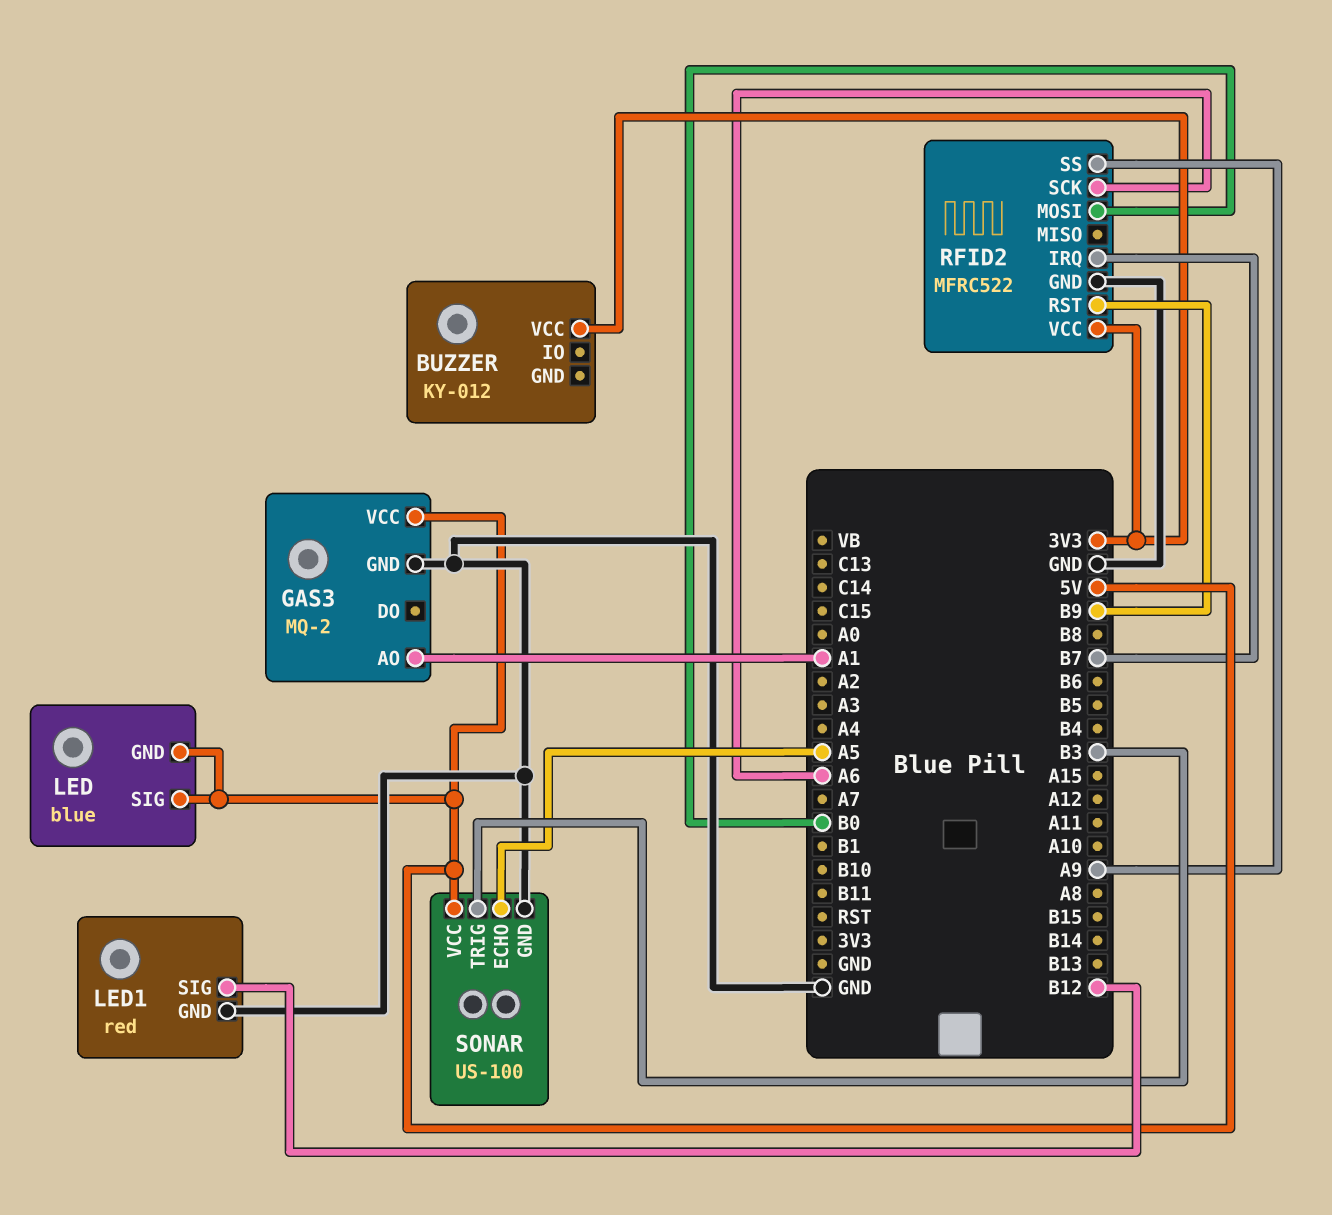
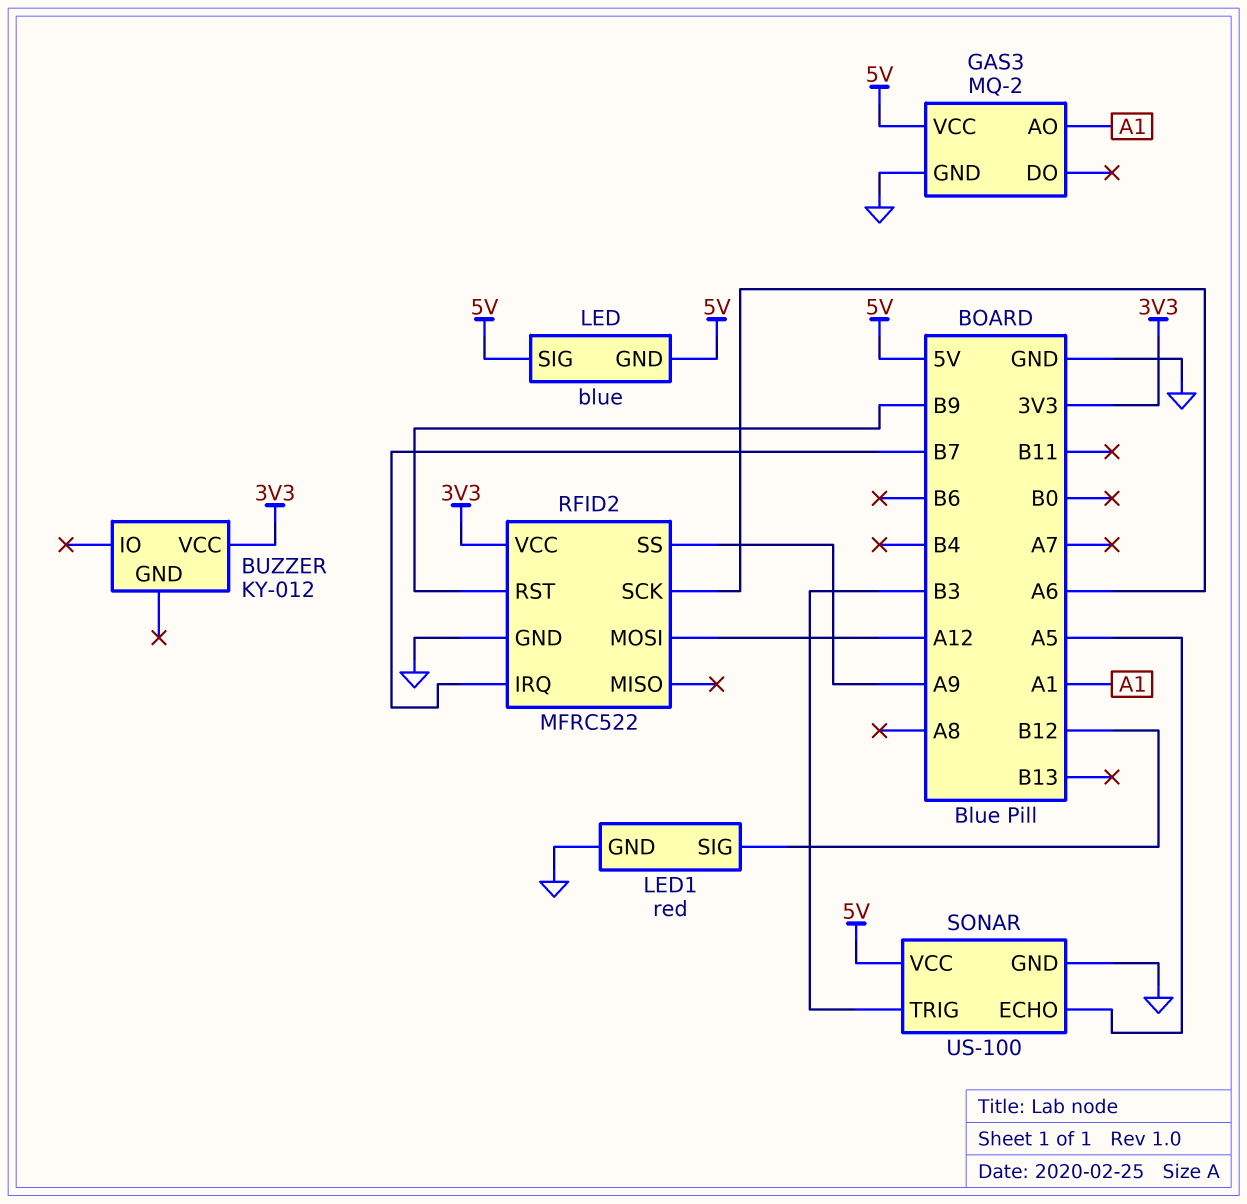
RFID2 pin MOSI: B0 -> A12

